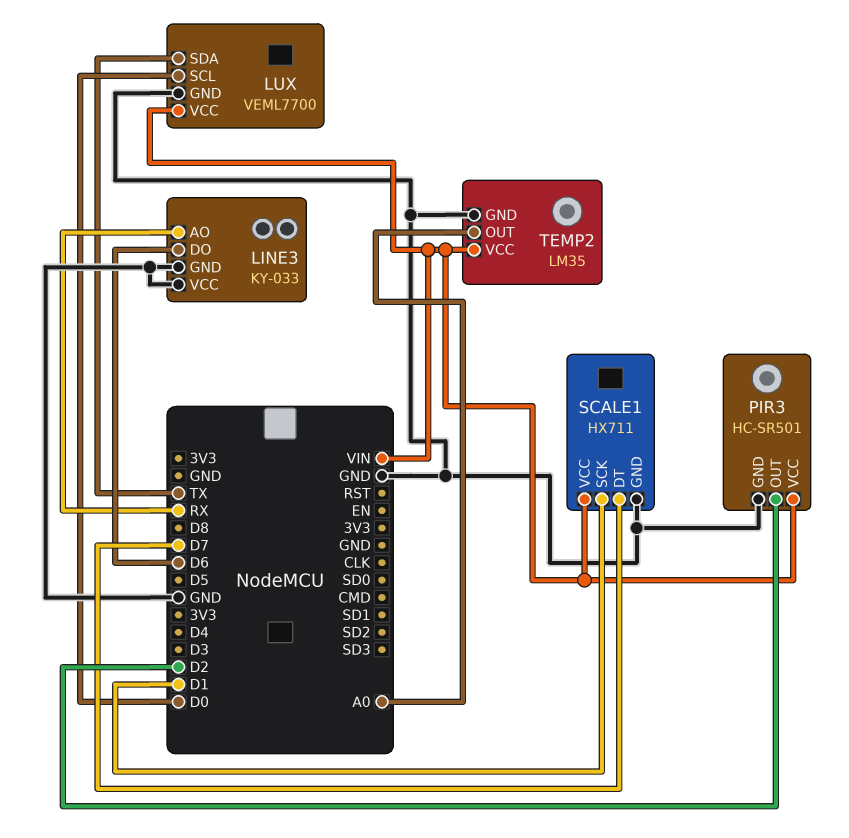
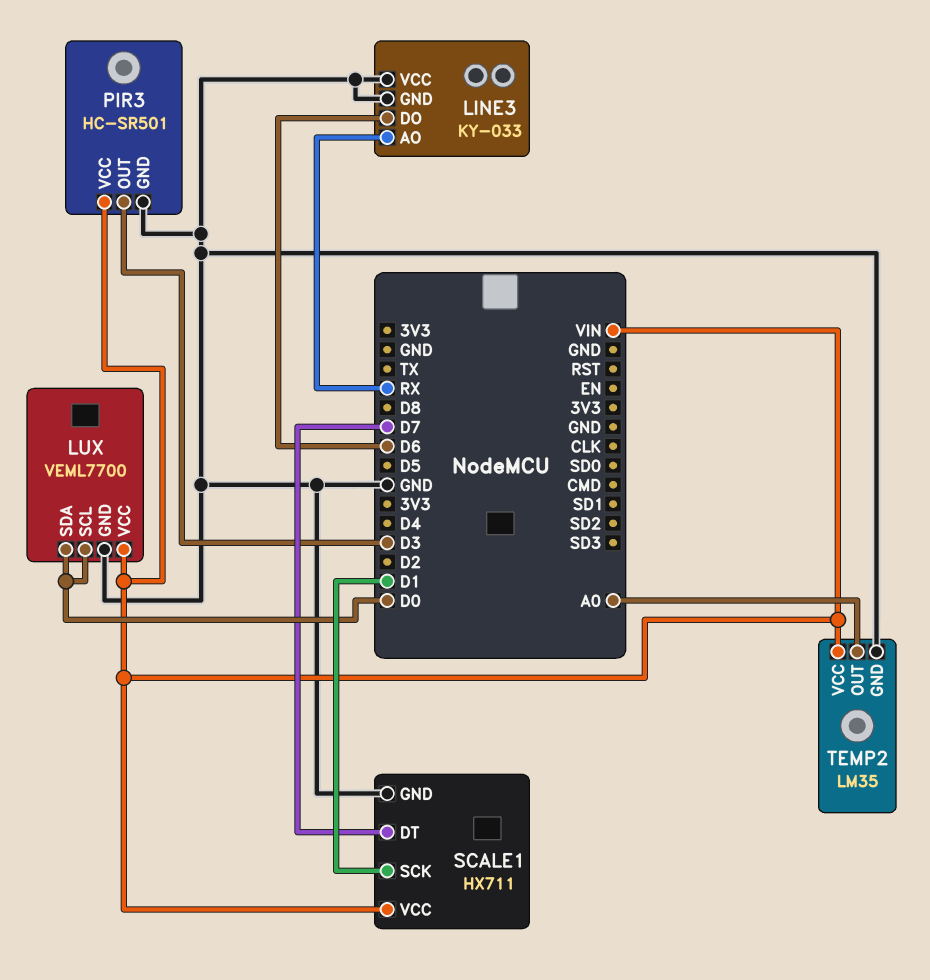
LUX pin SDA: TX -> D0
PIR3 pin OUT: D2 -> D3

